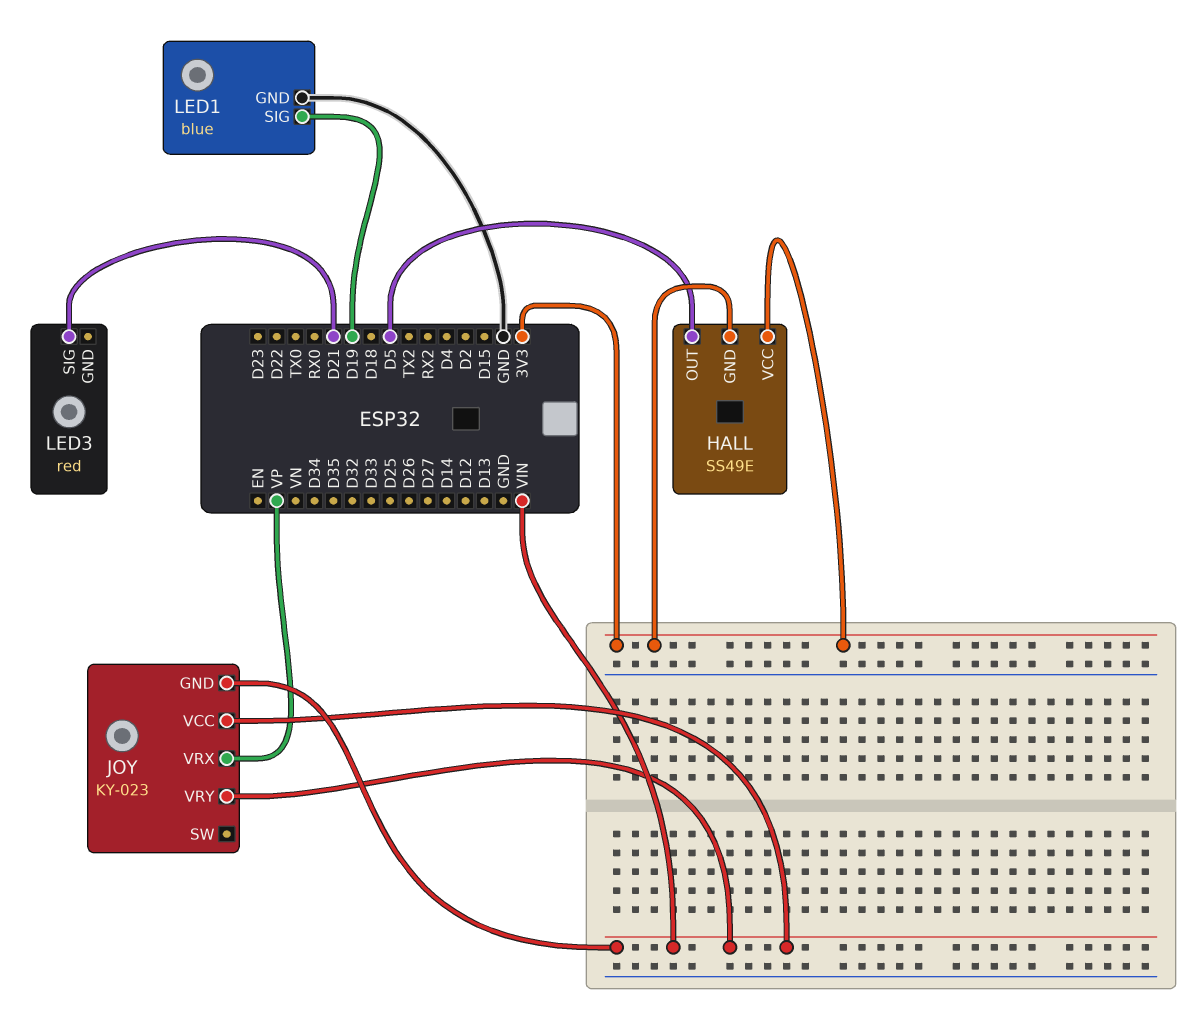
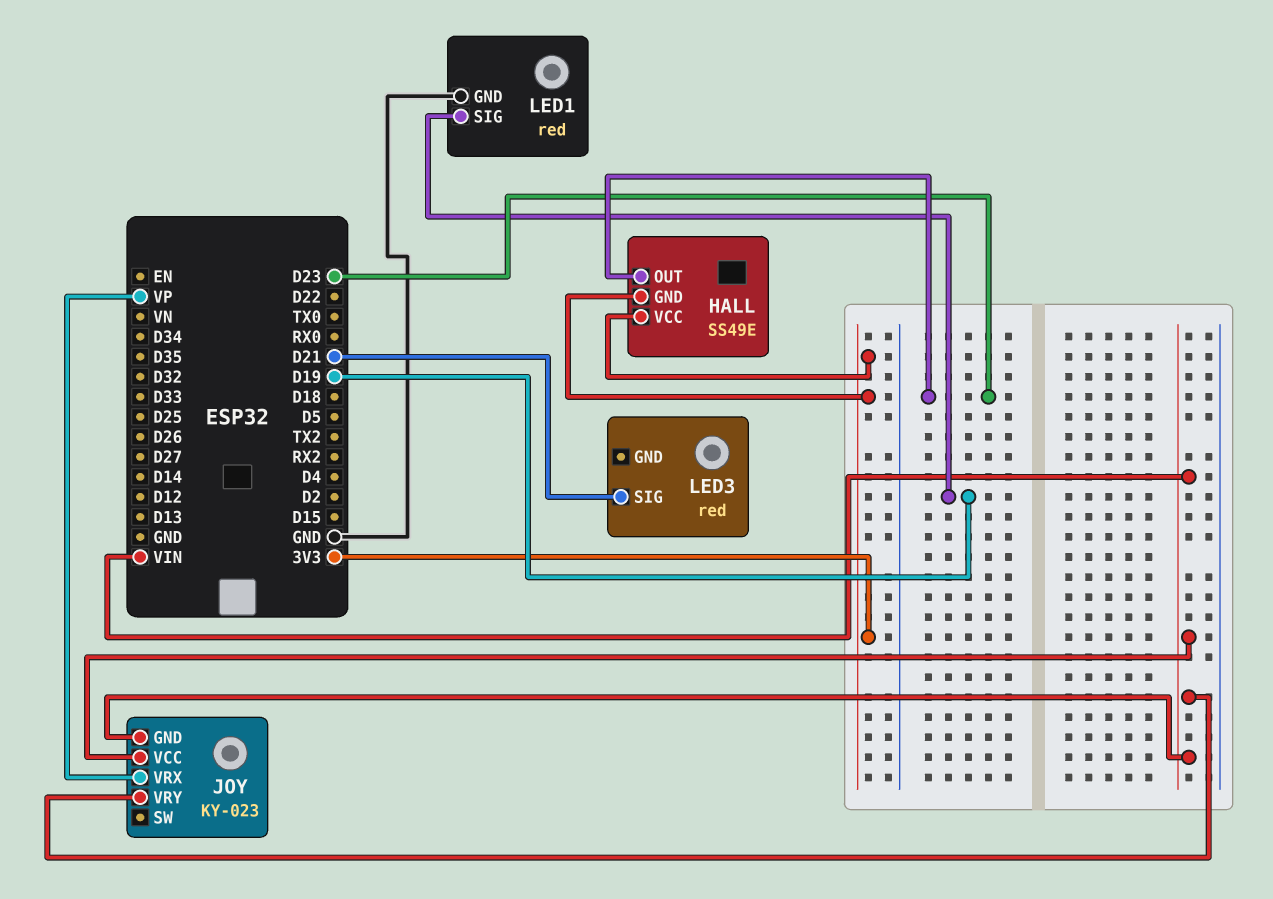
HALL pin OUT: D5 -> D23
LED1: blue -> red

